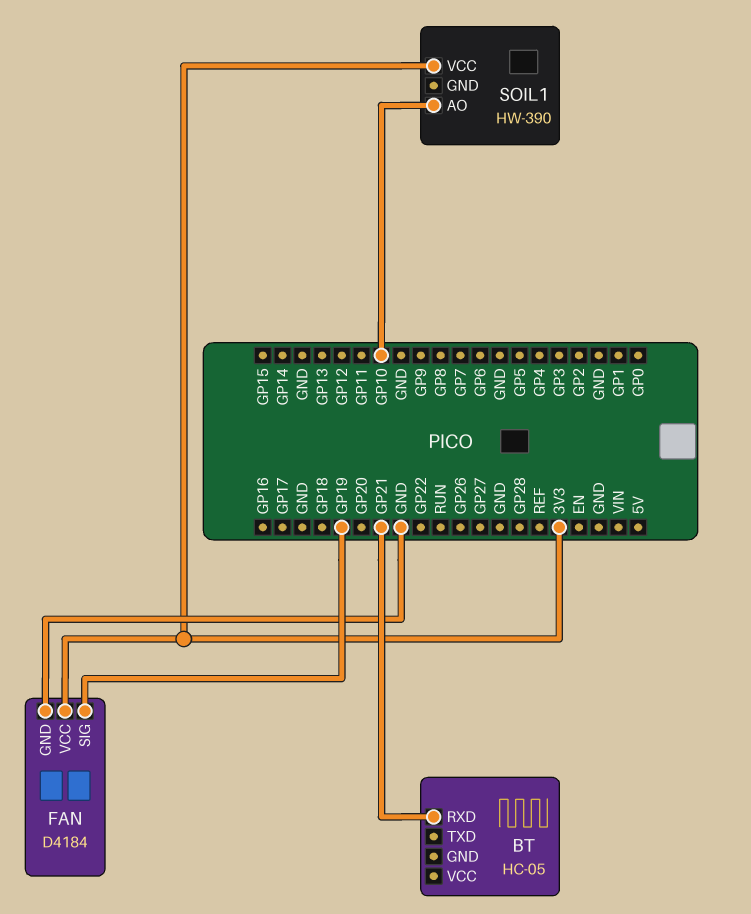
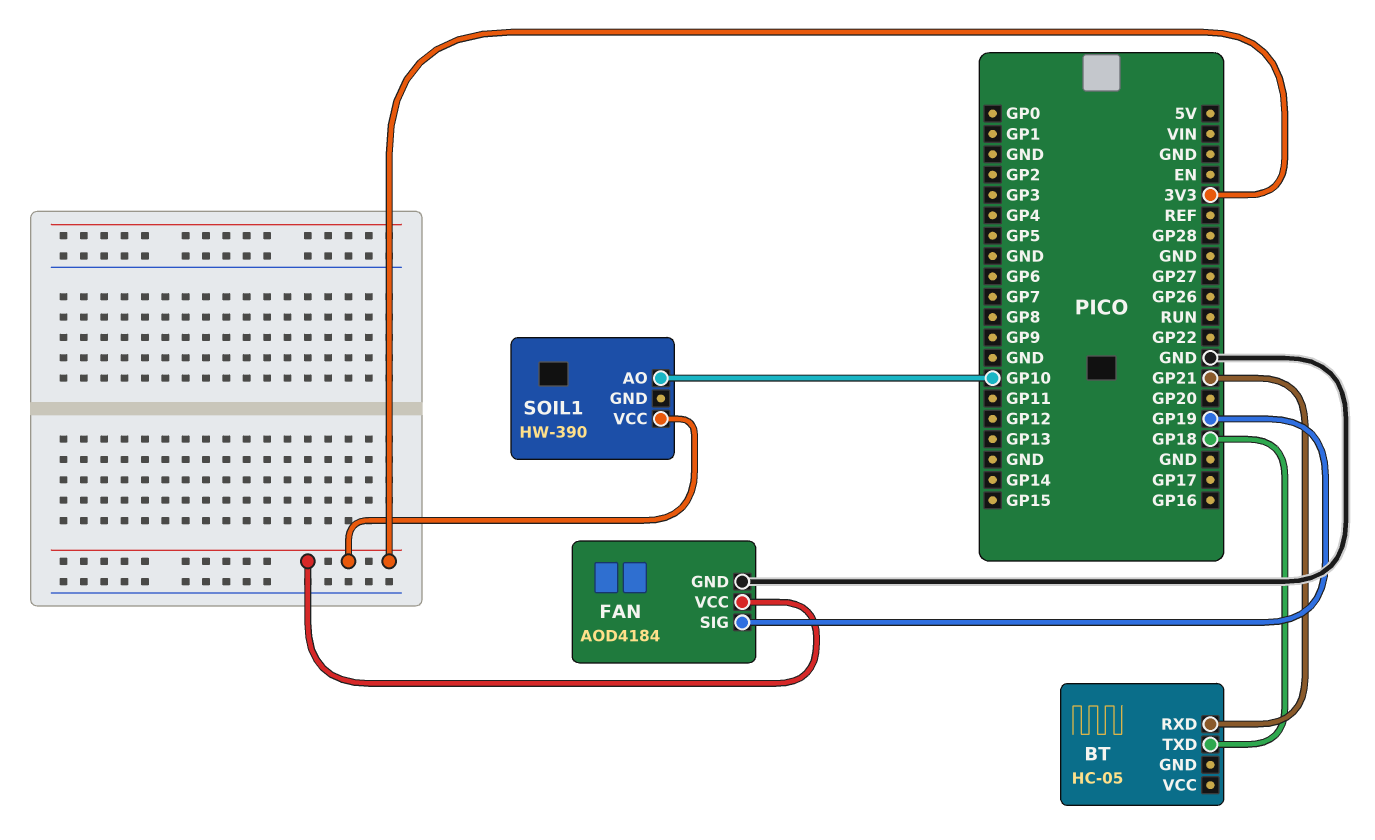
BT pin TXD: none -> GP18
FAN: D4184 -> AOD4184

